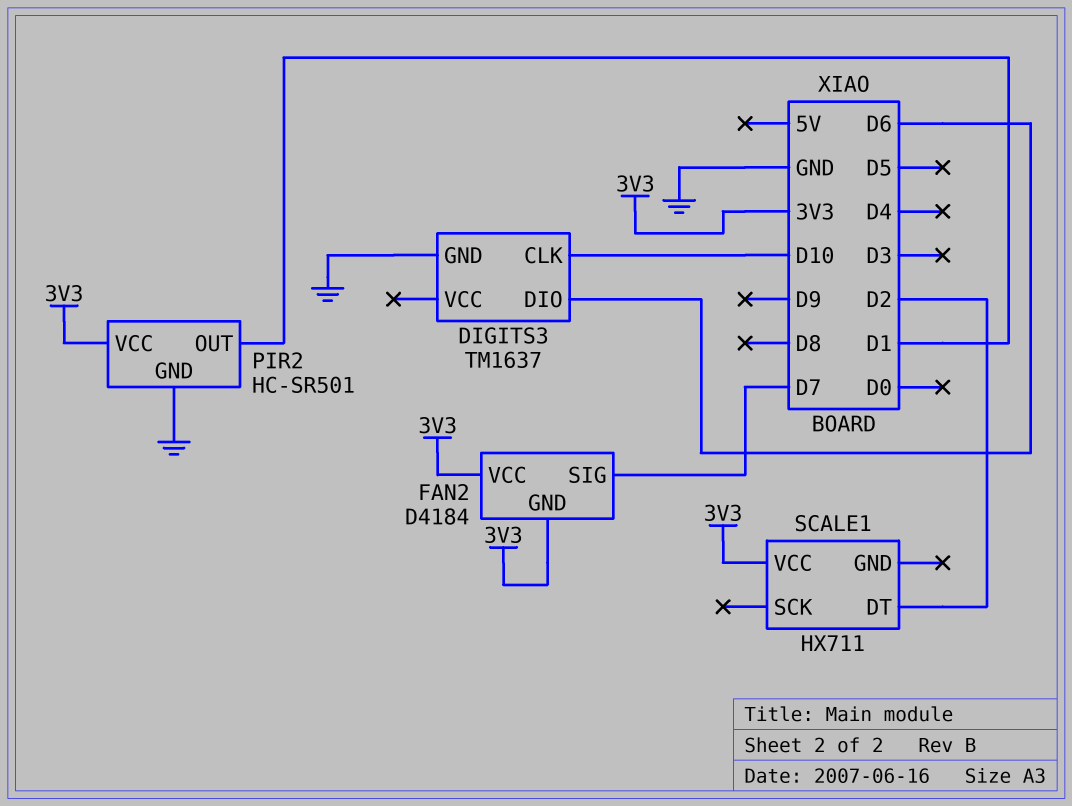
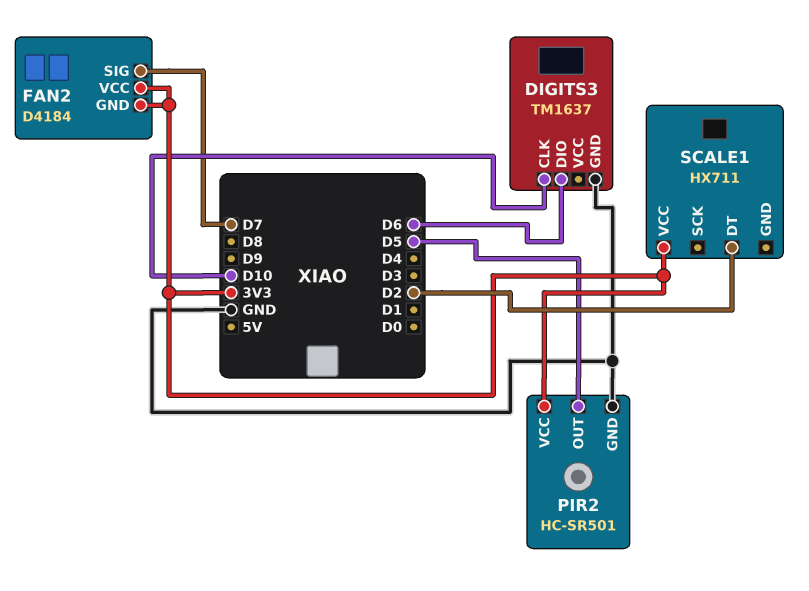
PIR2 pin OUT: D1 -> D5

